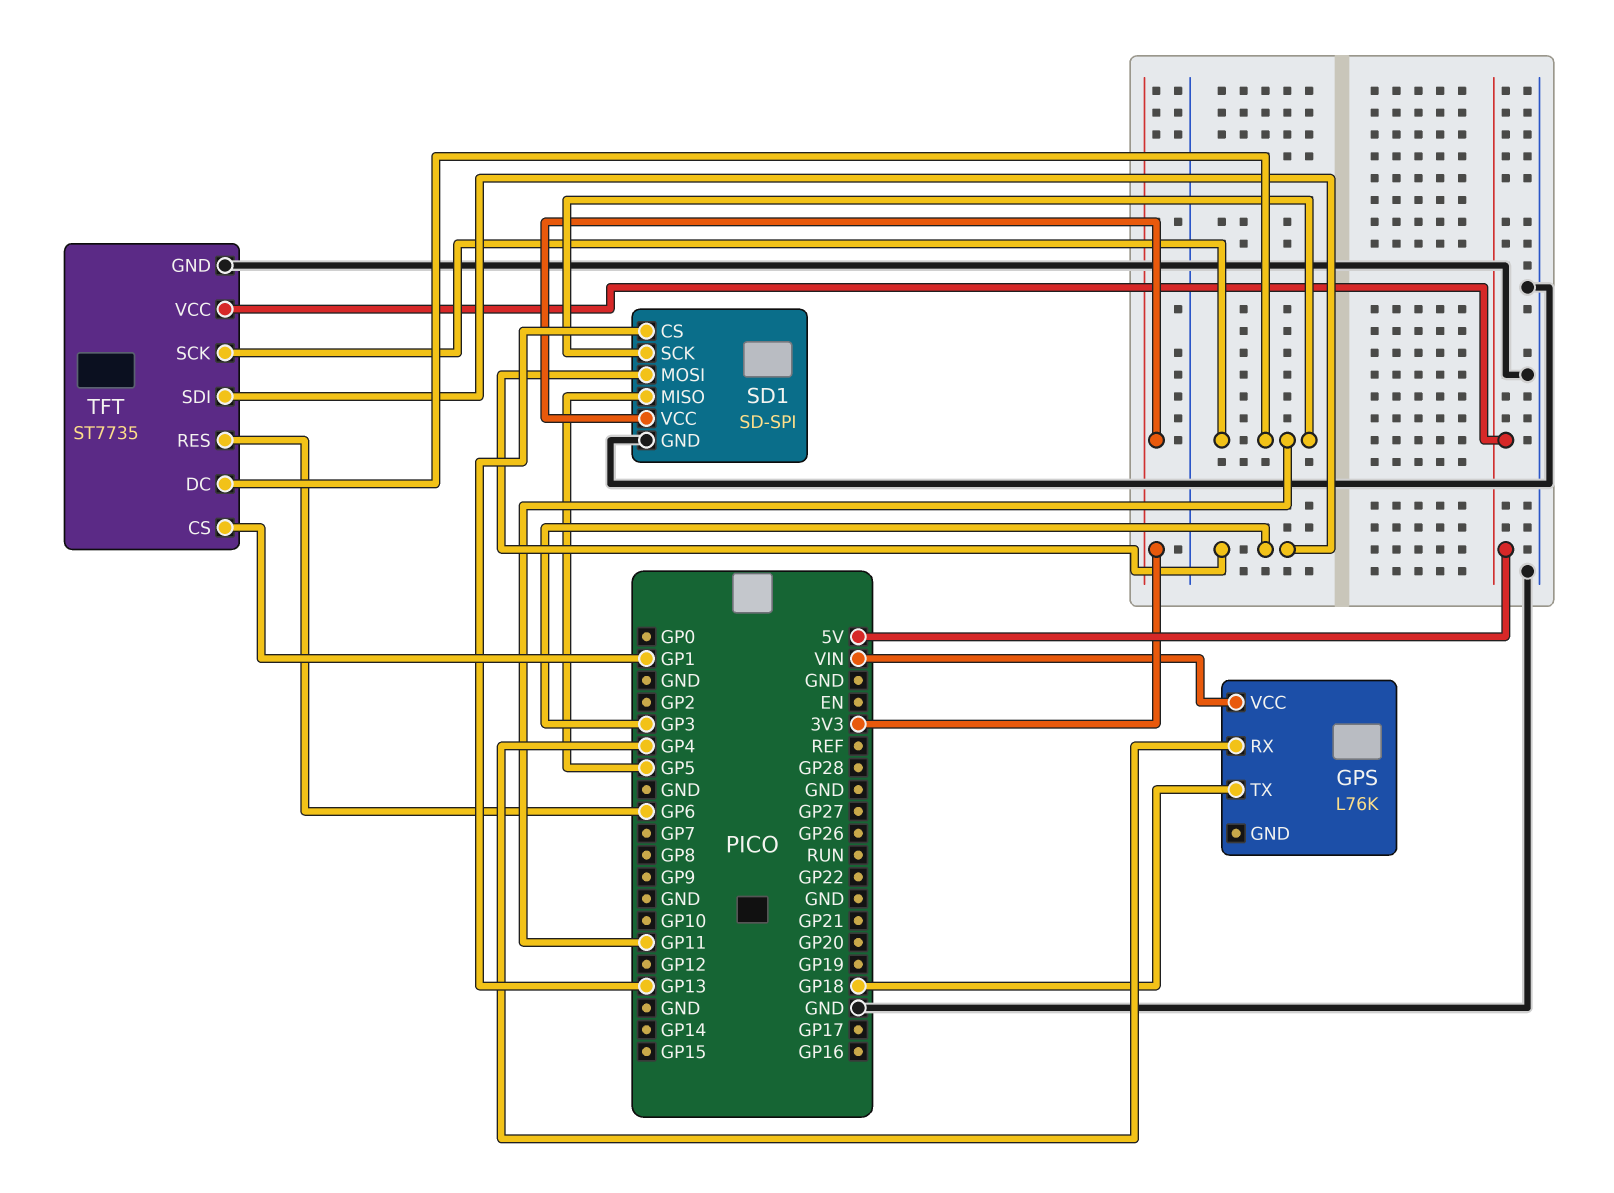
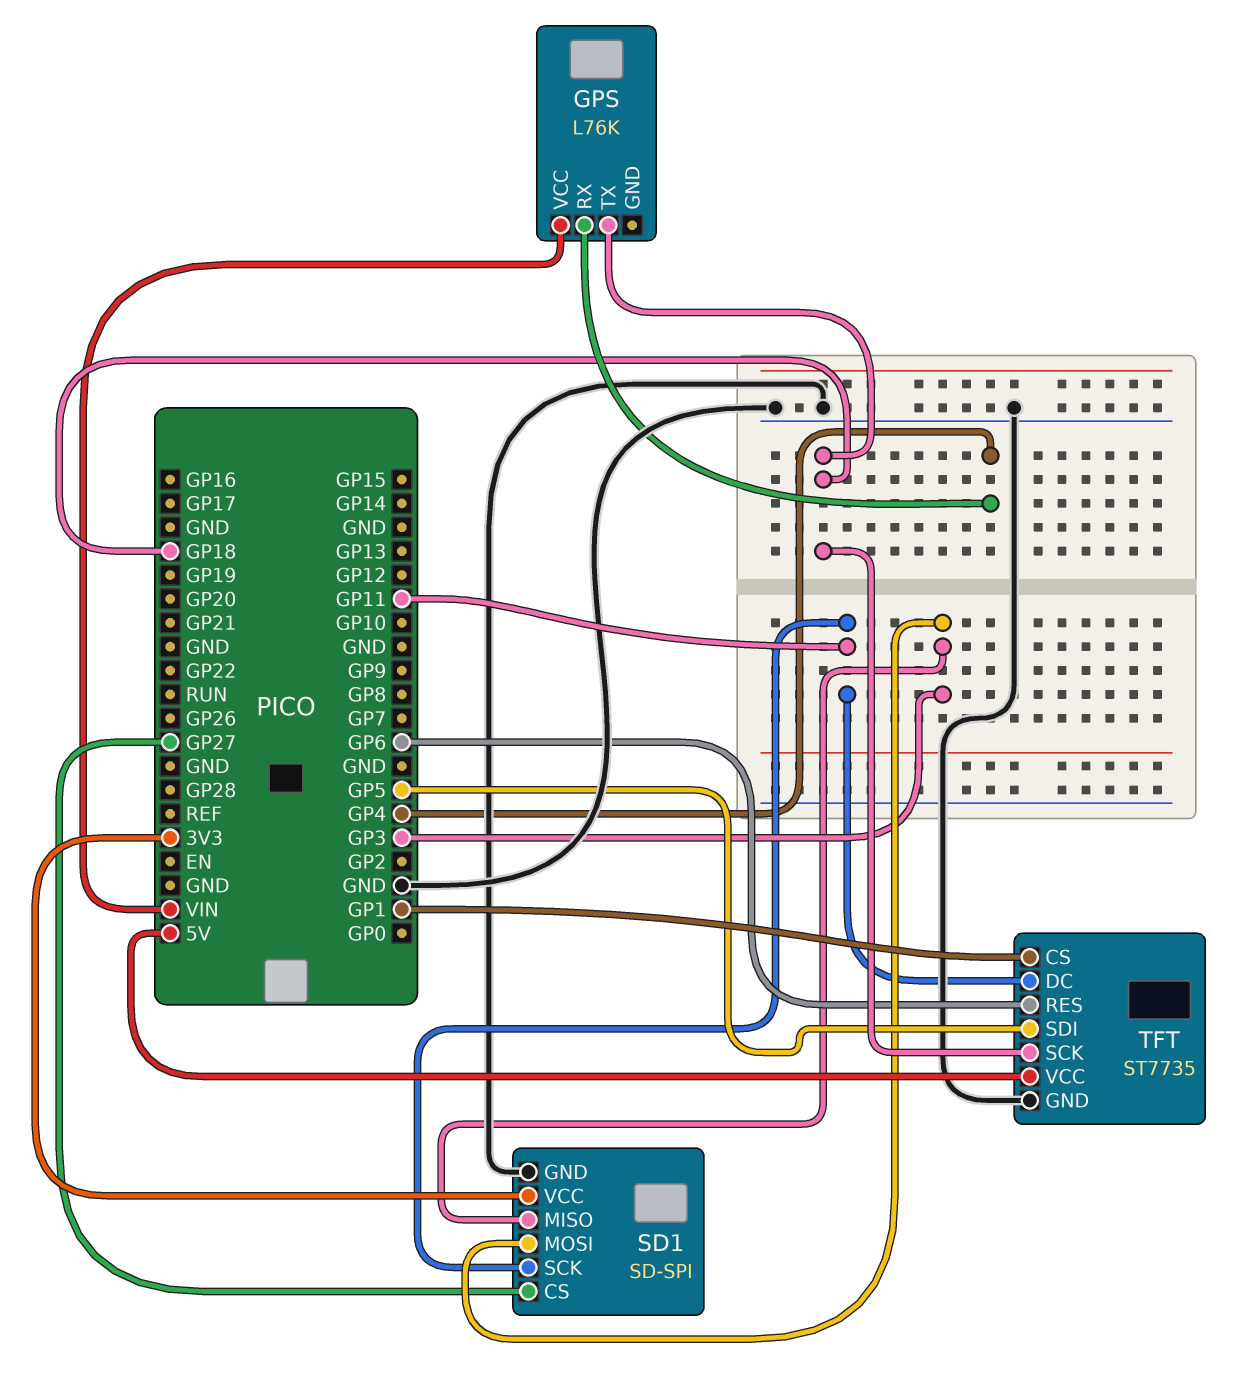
SD1 pin CS: GP13 -> GP27
SD1 pin MISO: GP5 -> GP3
TFT pin SCK: GP11 -> GP18
TFT pin SDI: GP3 -> GP5

